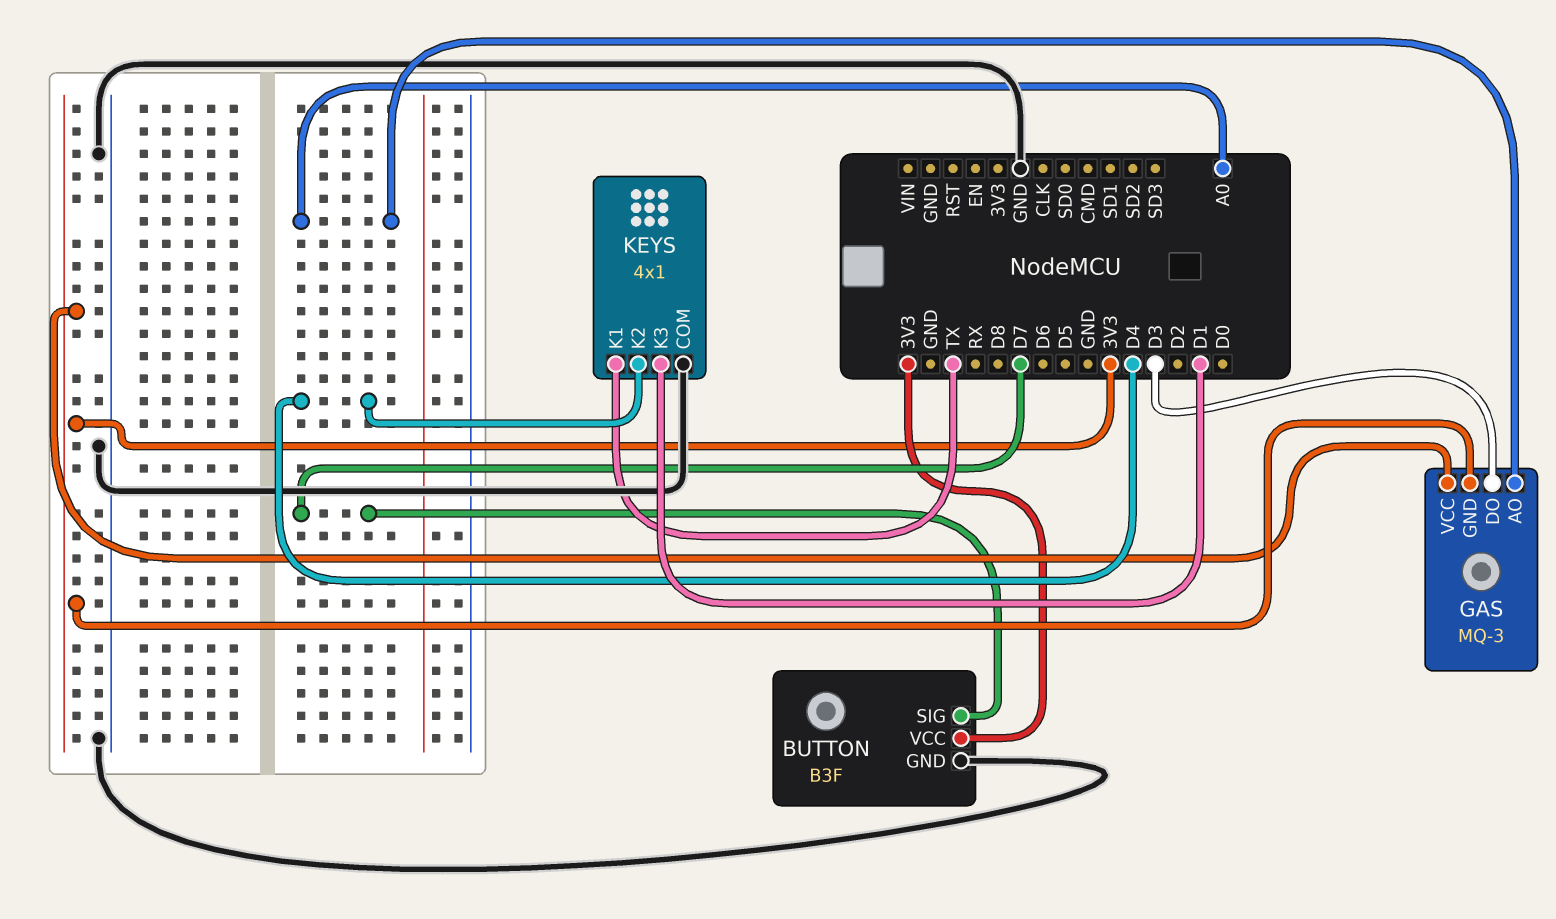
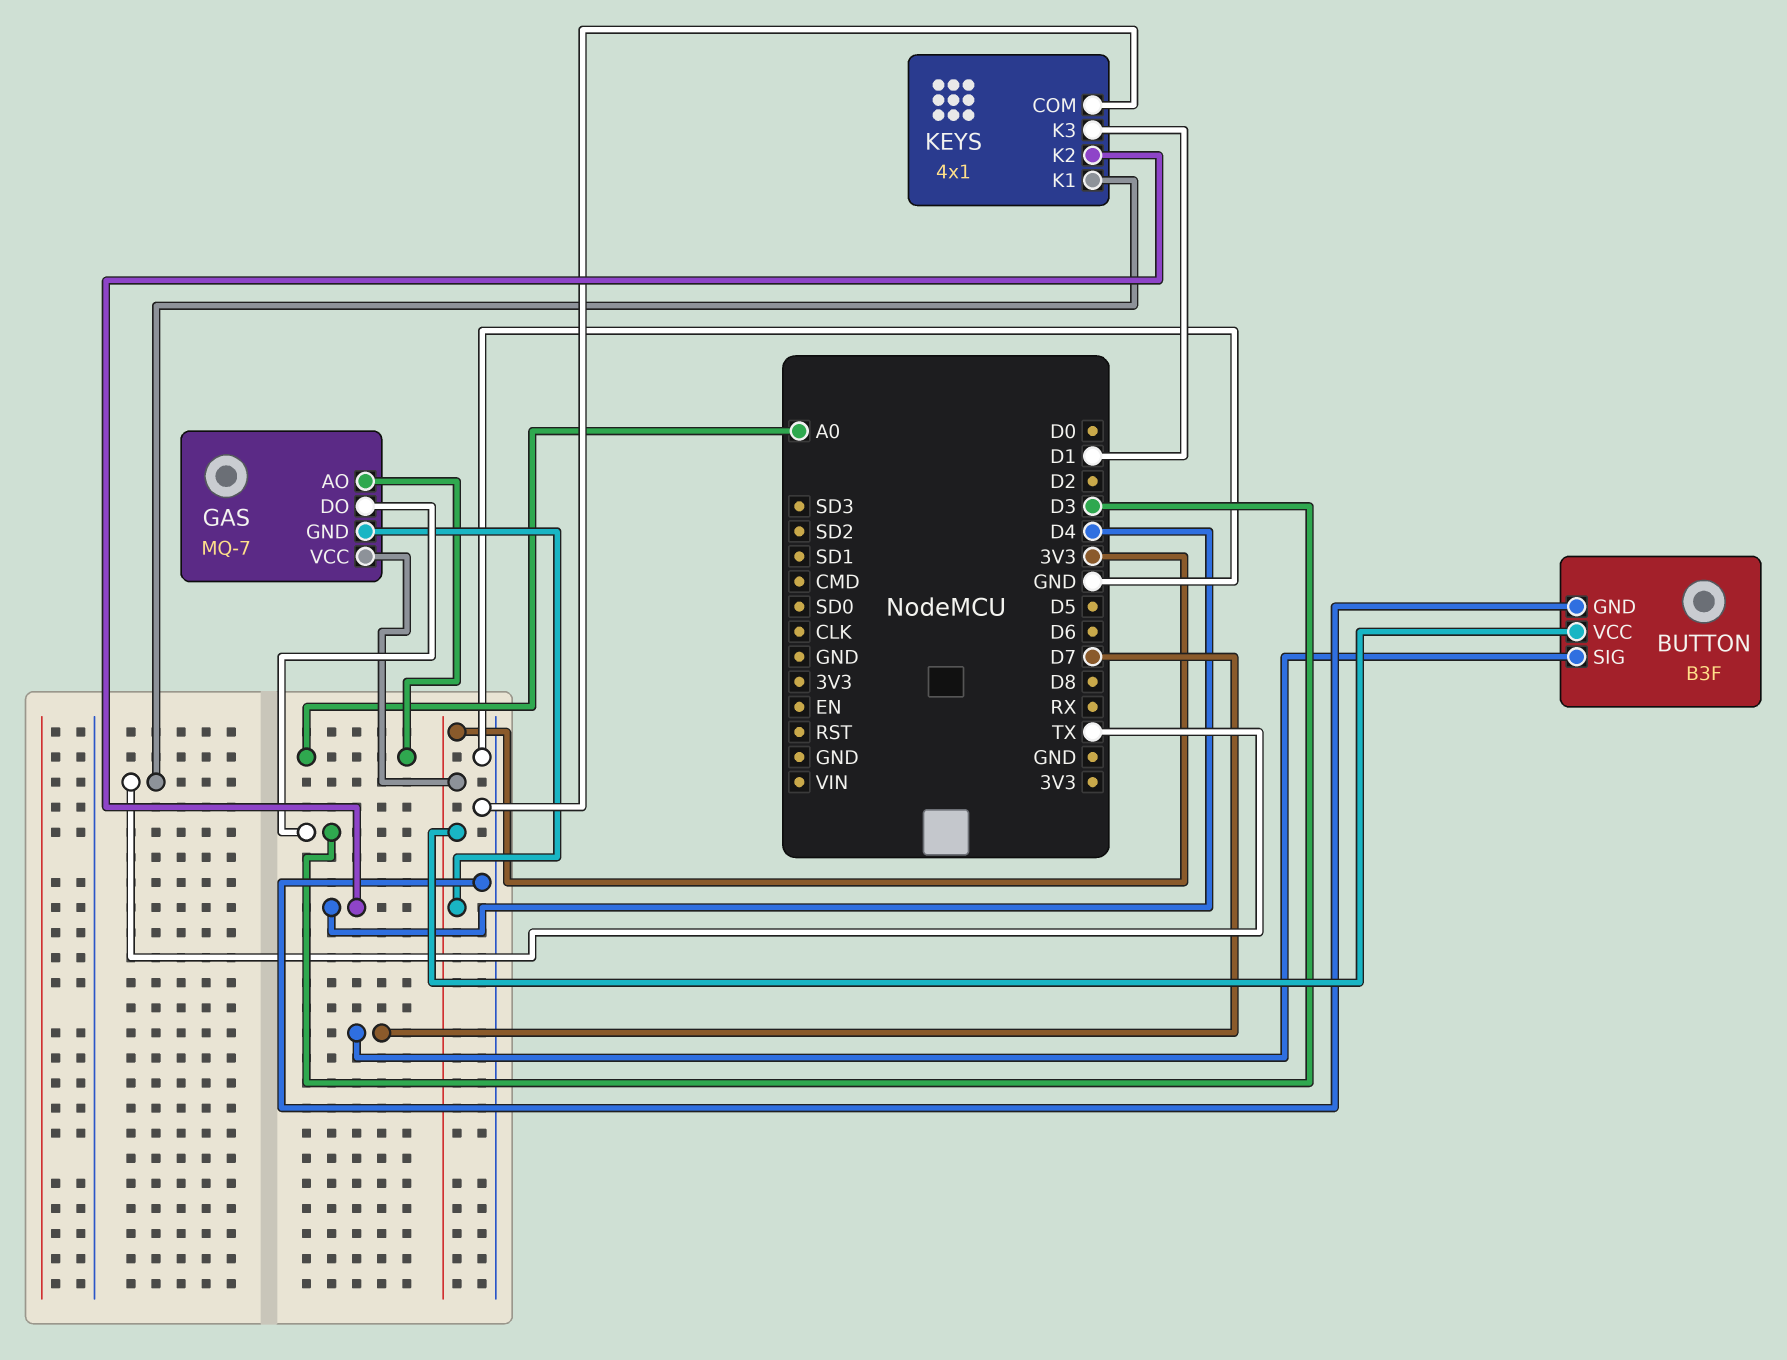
GAS: MQ-3 -> MQ-7

